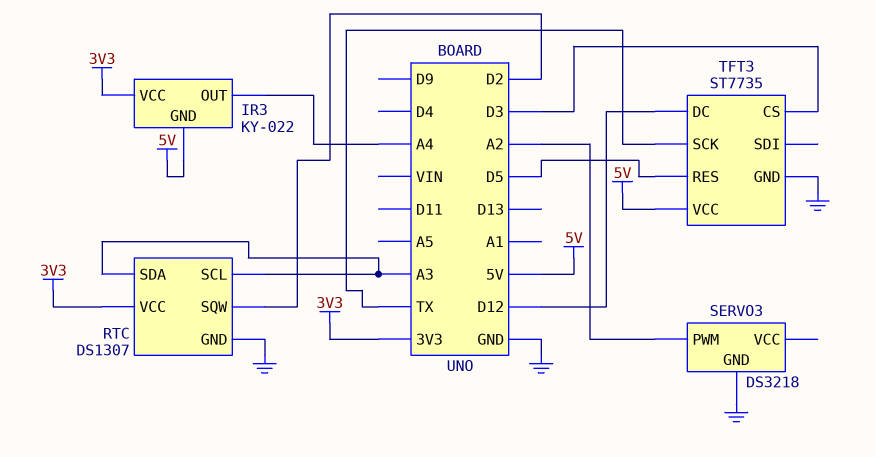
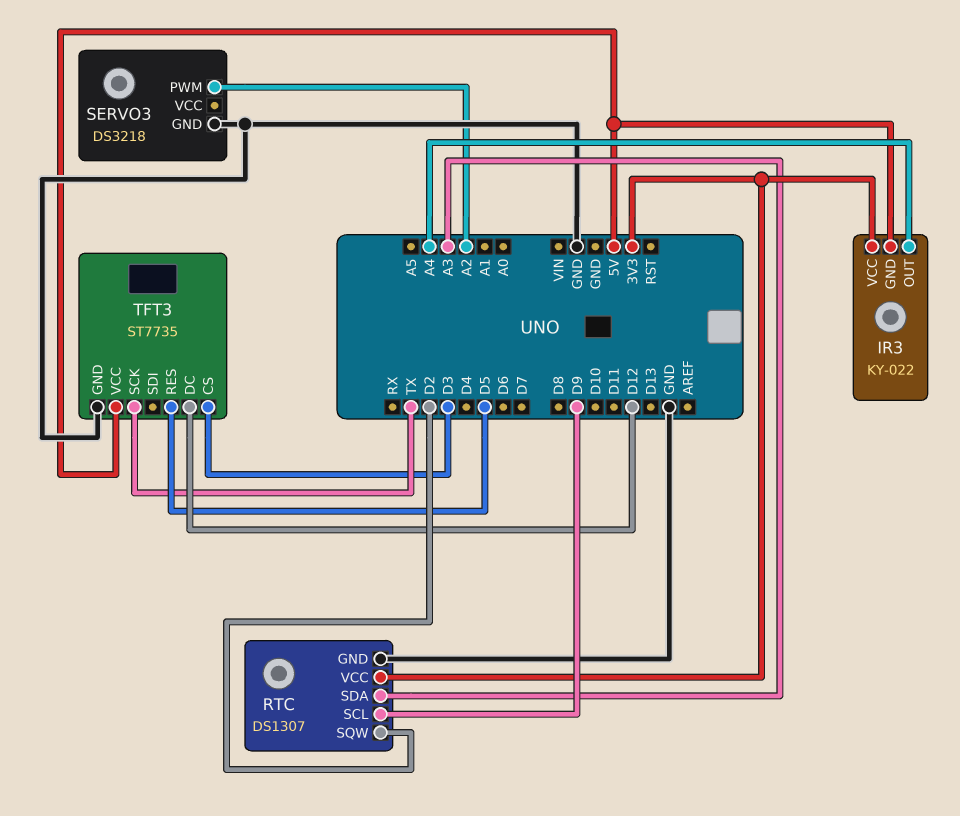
RTC pin SCL: A3 -> D9

